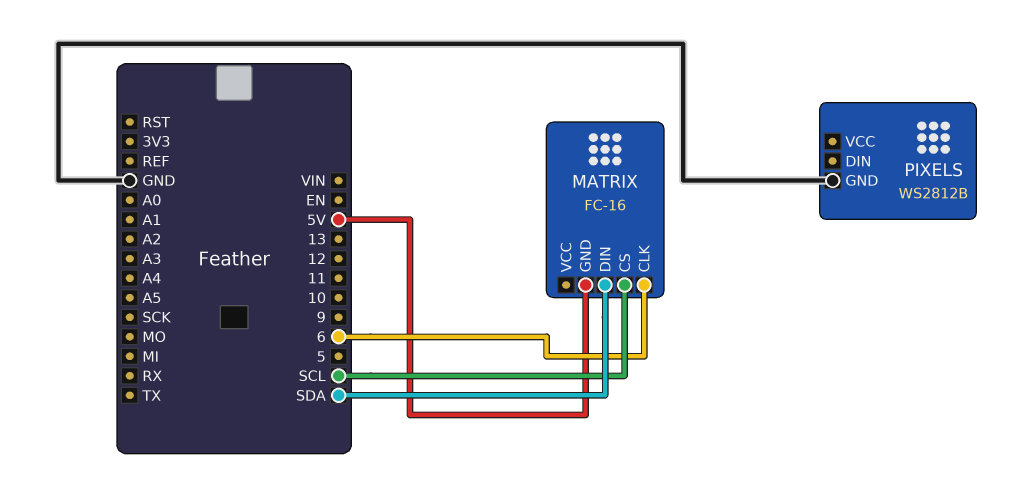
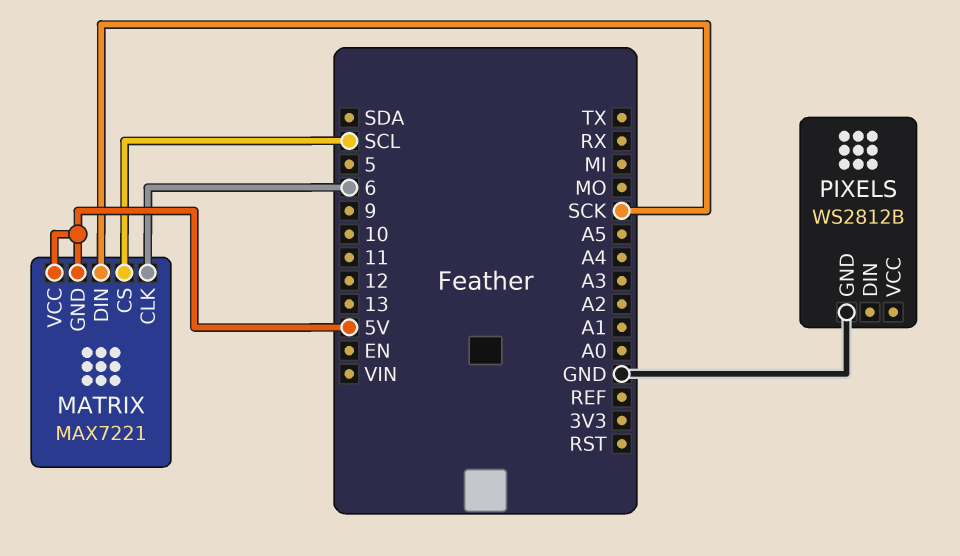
MATRIX: FC-16 -> MAX7221
MATRIX pin DIN: SDA -> SCK
MATRIX pin VCC: none -> 5V

